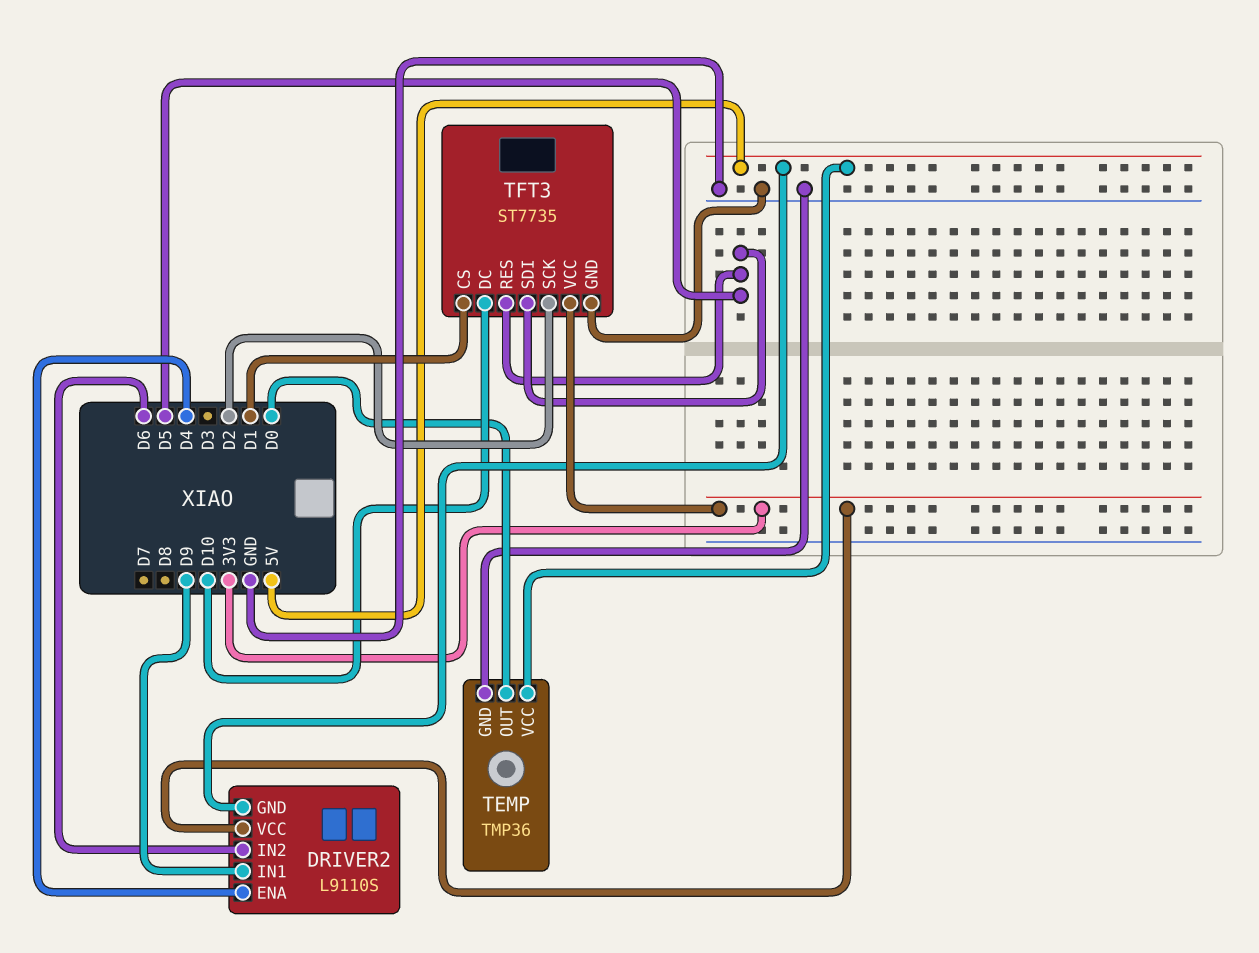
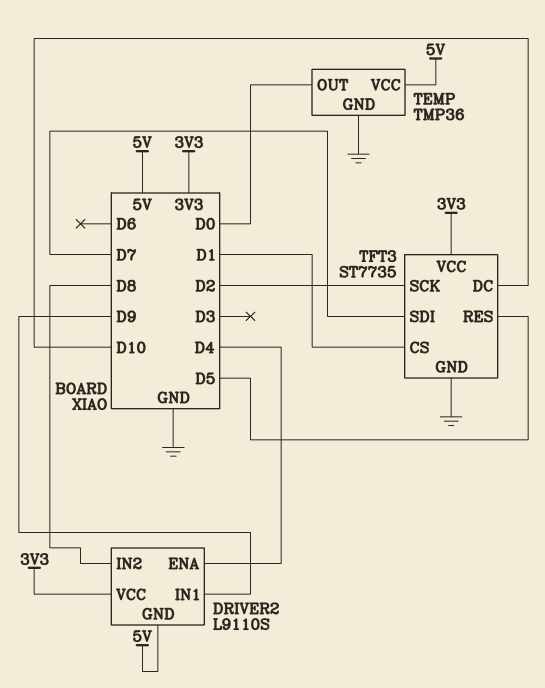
DRIVER2 pin IN2: D6 -> D8
TFT3 pin SDI: D5 -> D7

